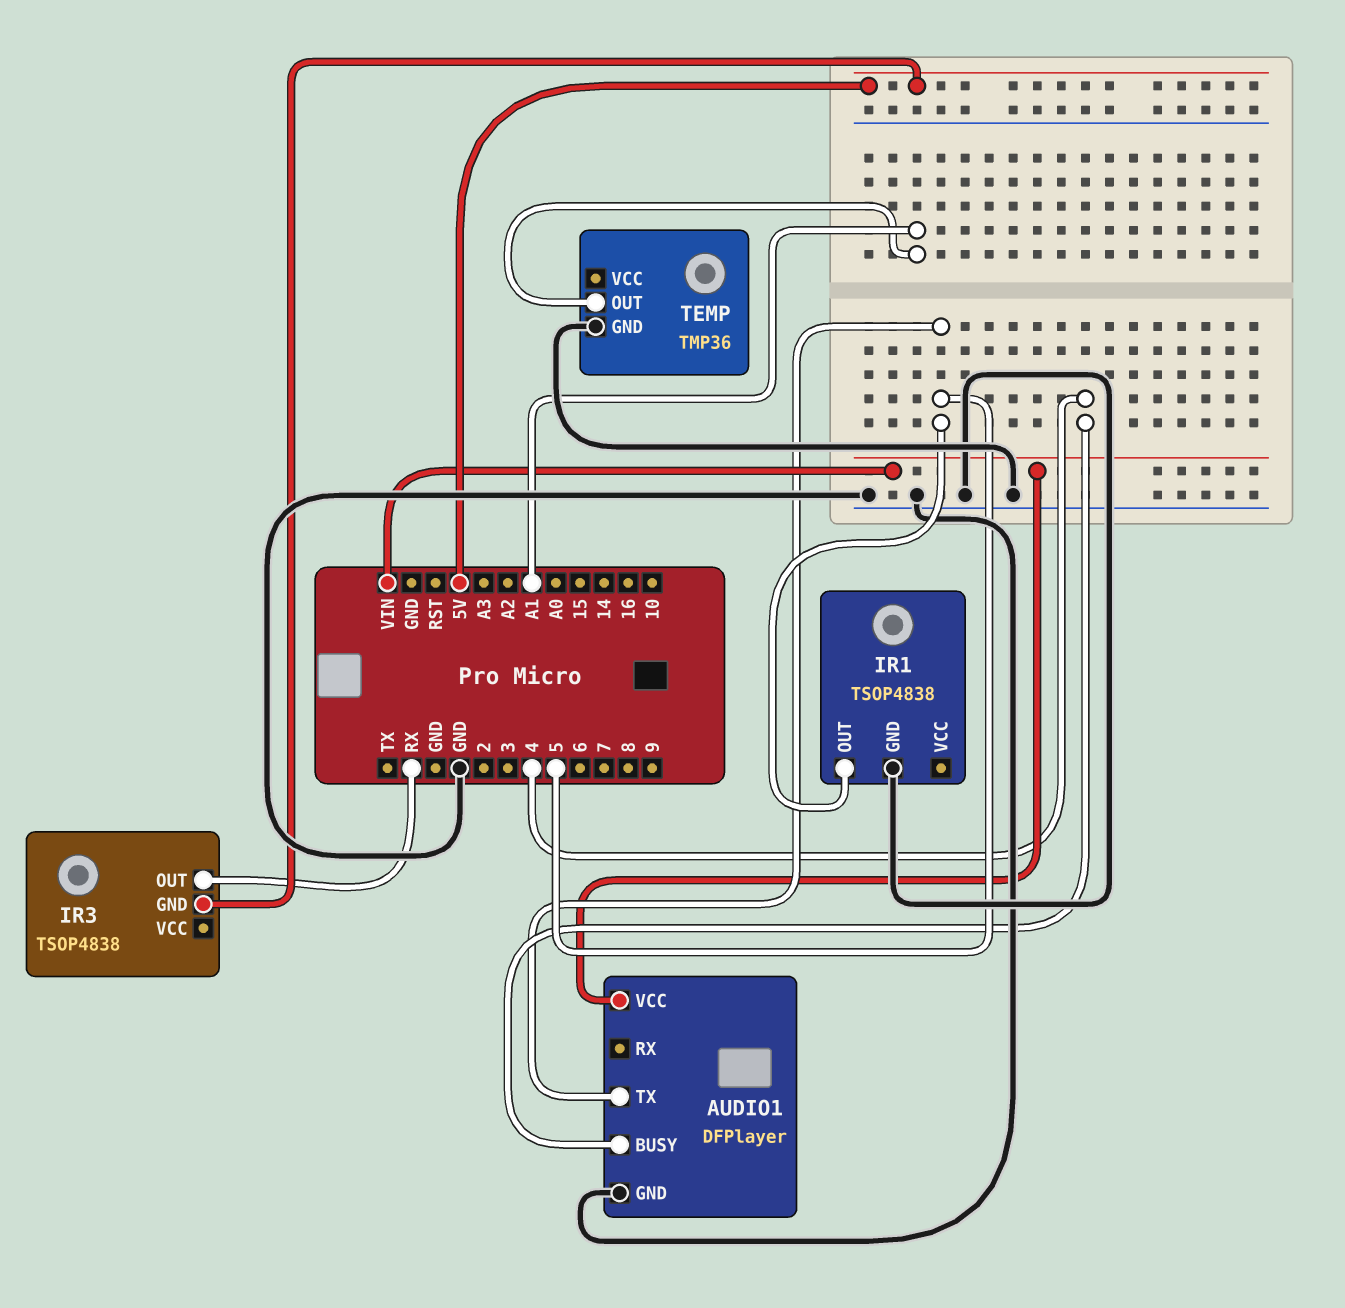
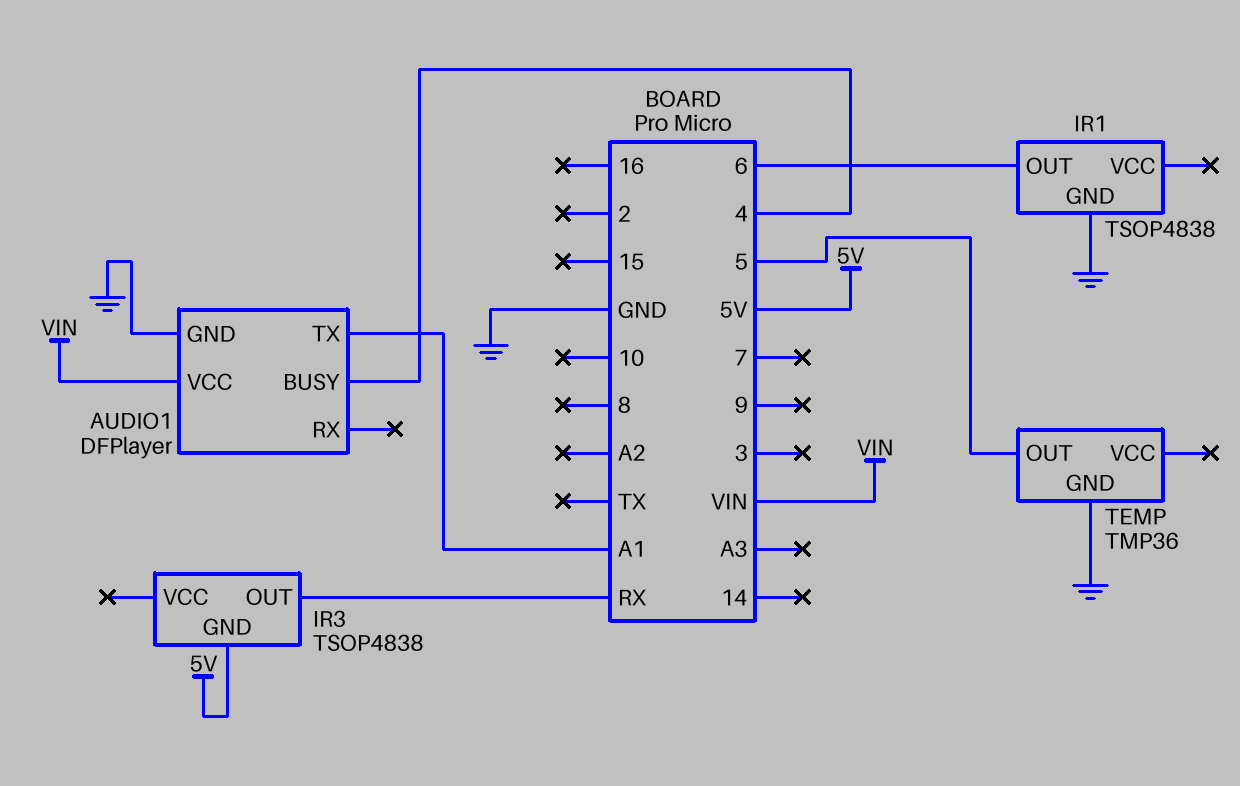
AUDIO1 pin TX: 5 -> A1
IR1 pin OUT: 5 -> 6
TEMP pin OUT: A1 -> 5

